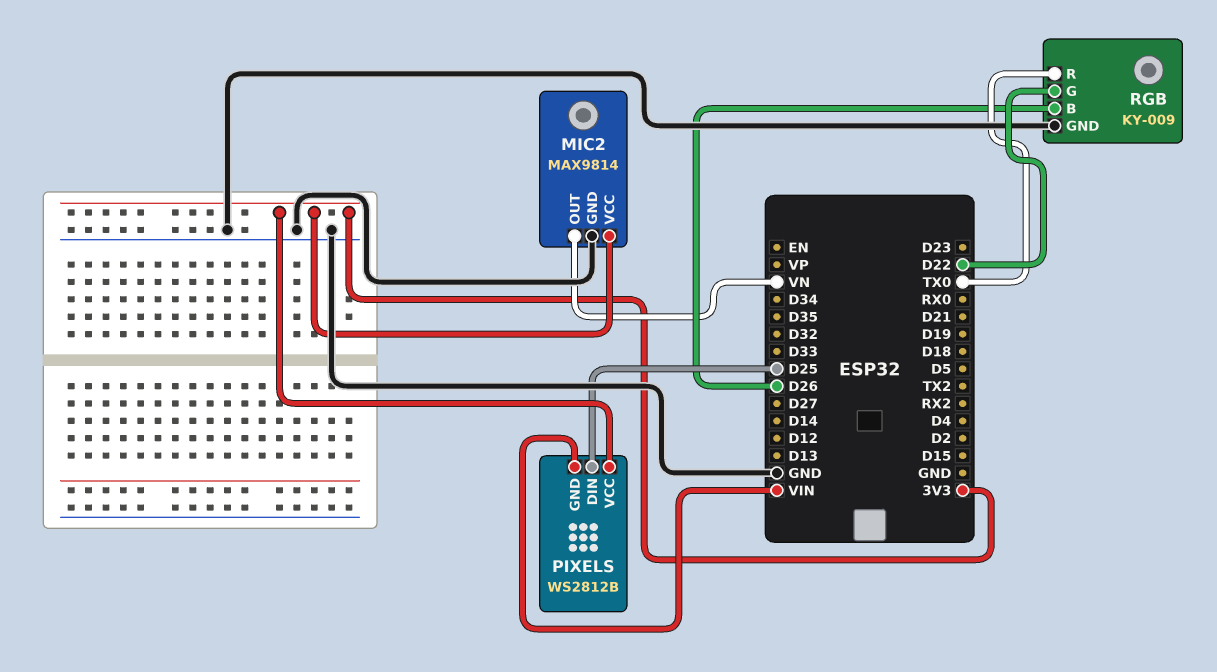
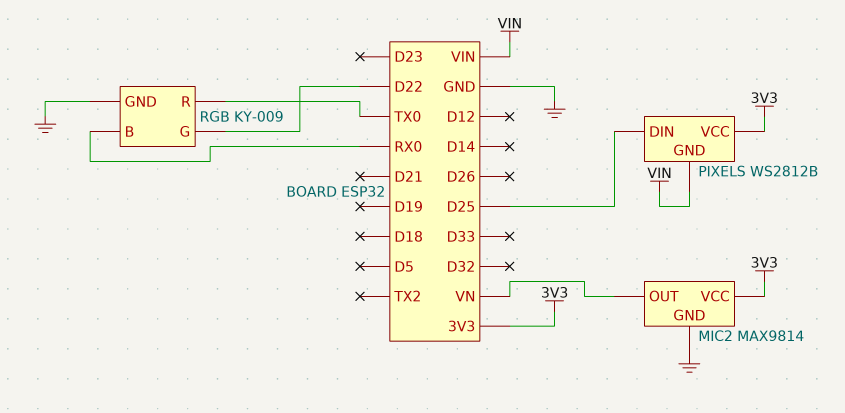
RGB pin B: D26 -> RX0

